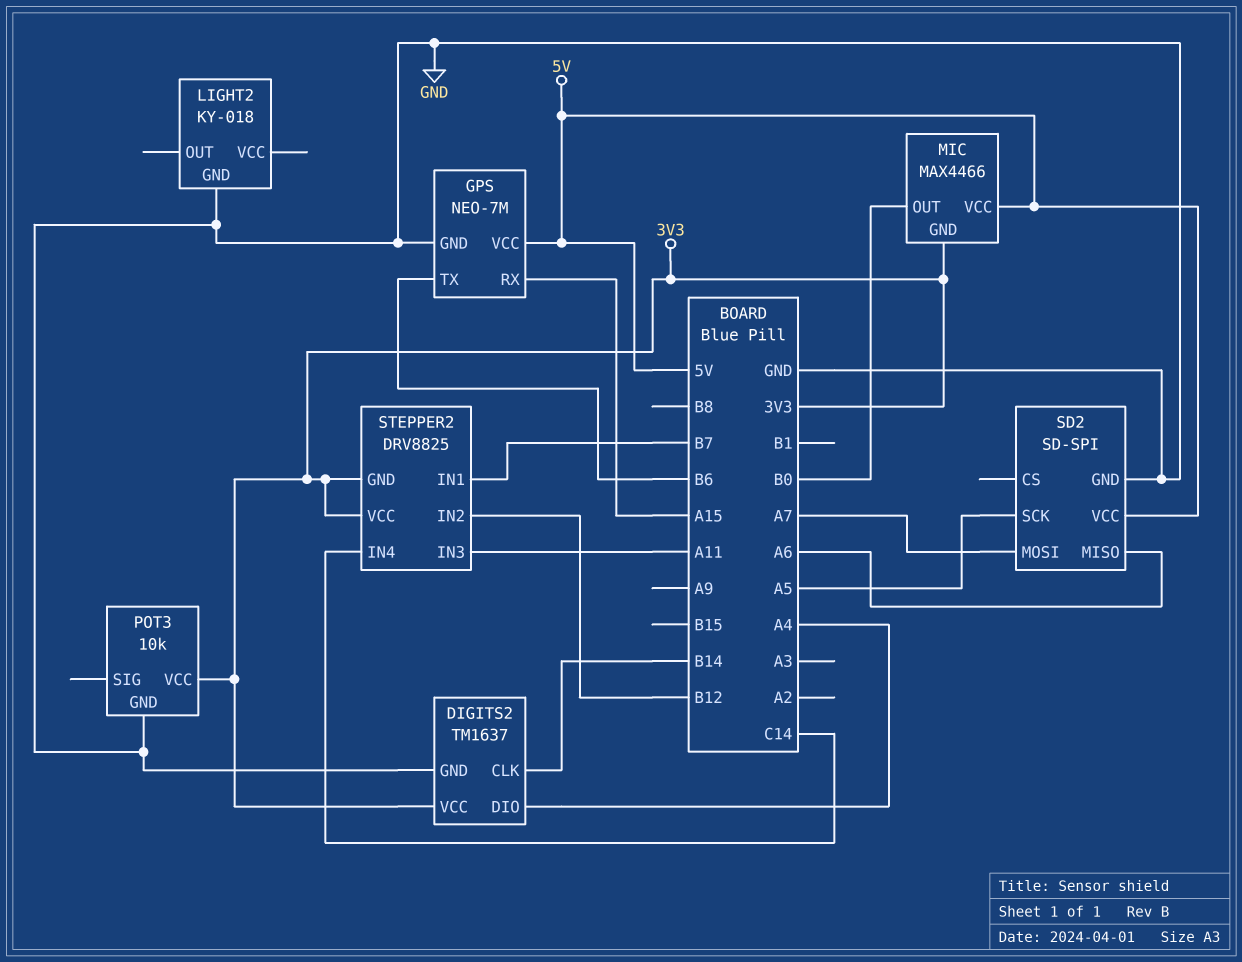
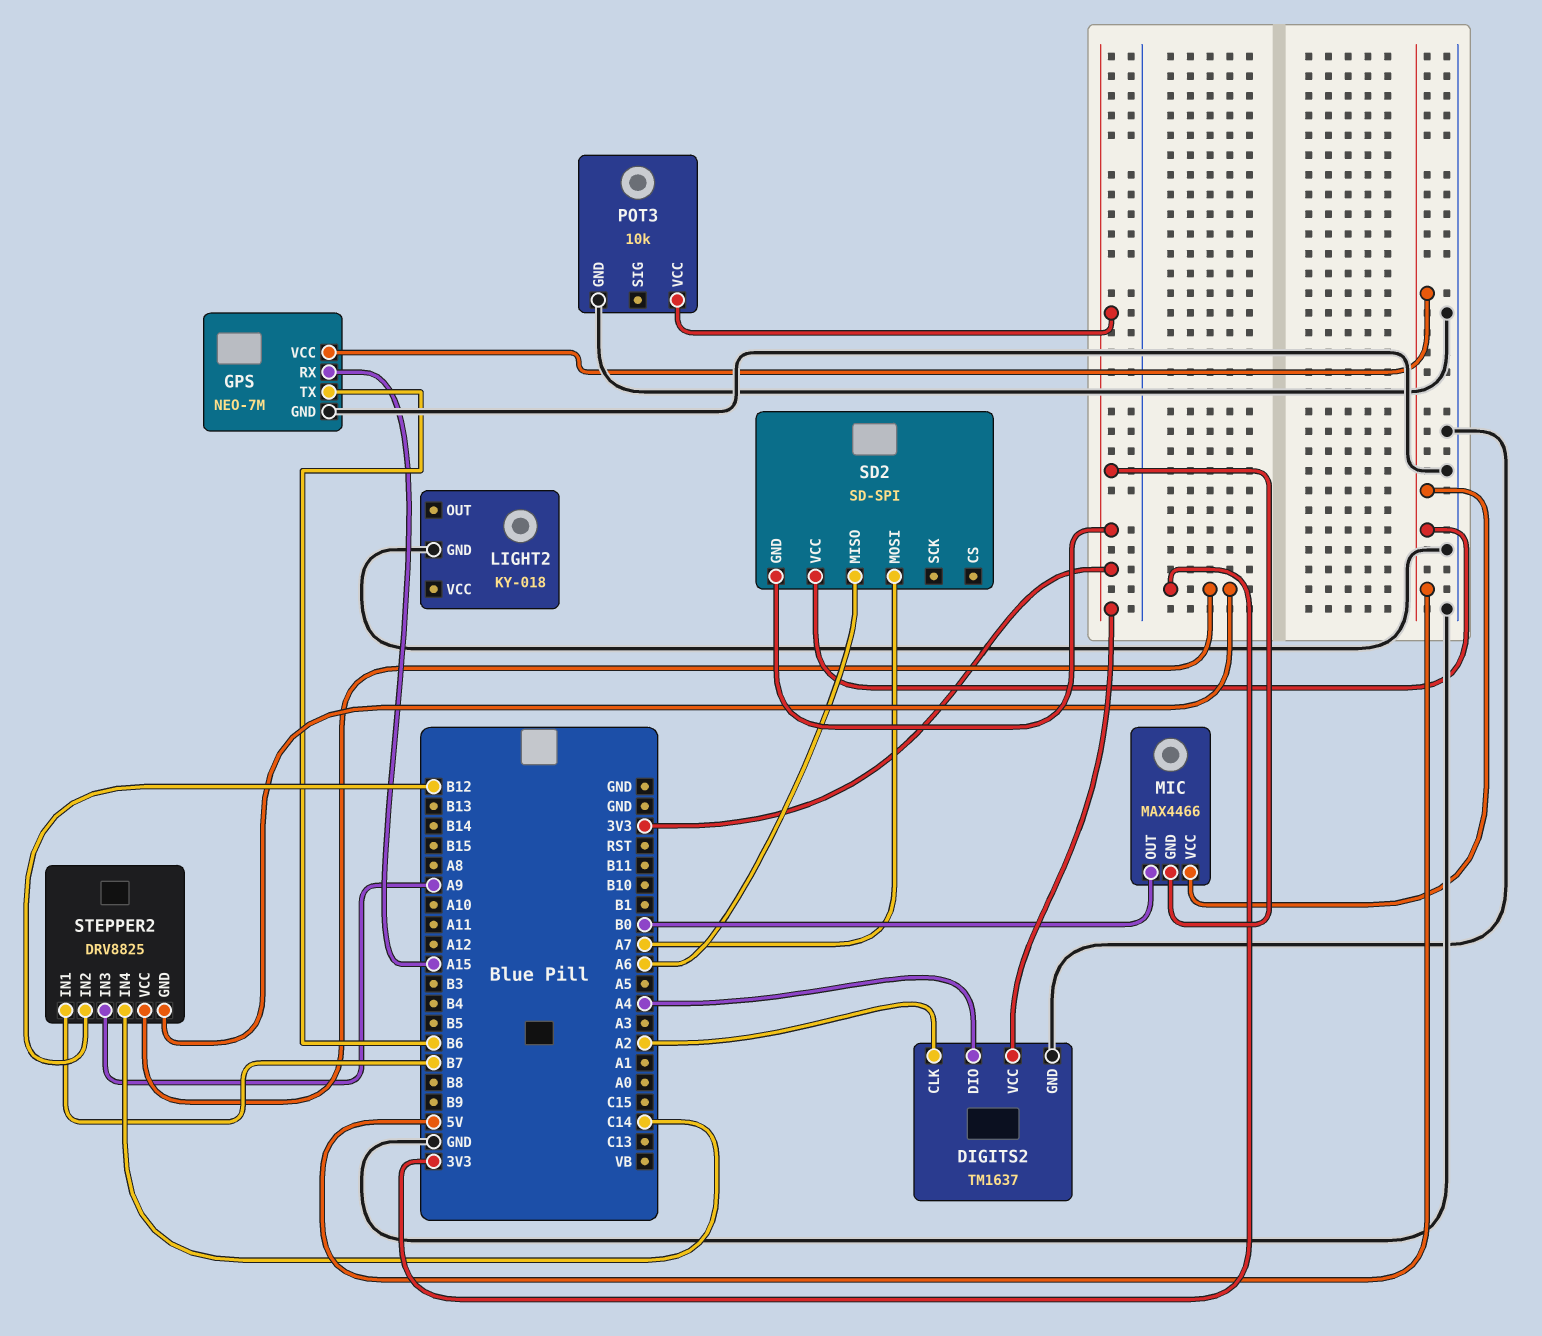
DIGITS2 pin CLK: B14 -> A2
SD2 pin GND: GND -> 3V3
SD2 pin SCK: A5 -> none
STEPPER2 pin IN3: A11 -> A9

